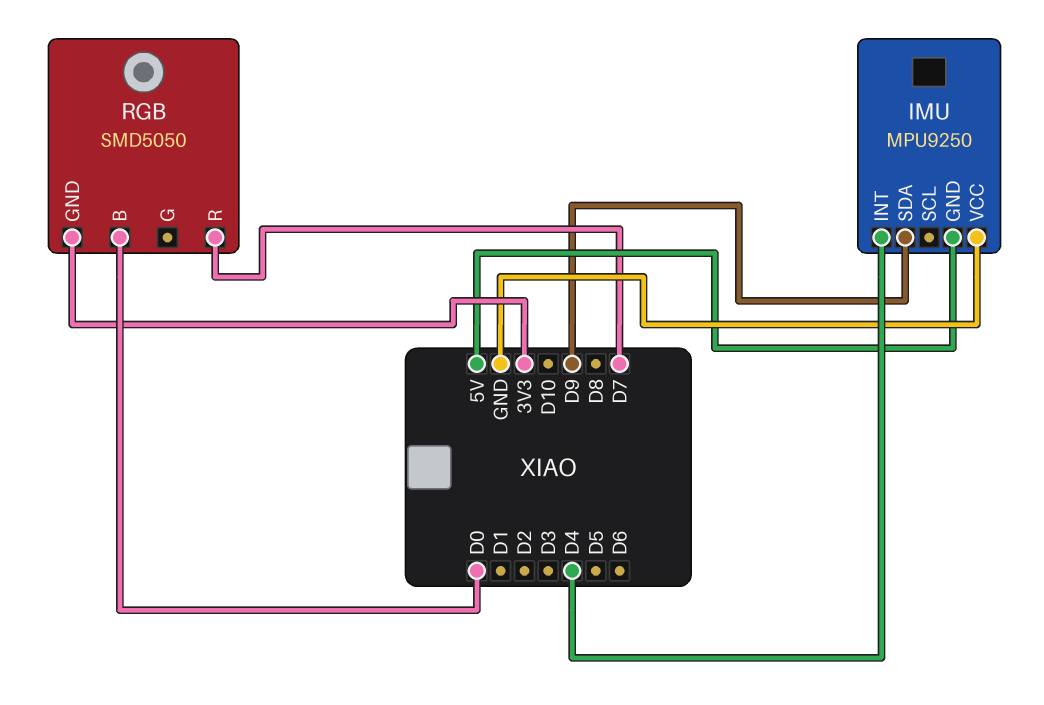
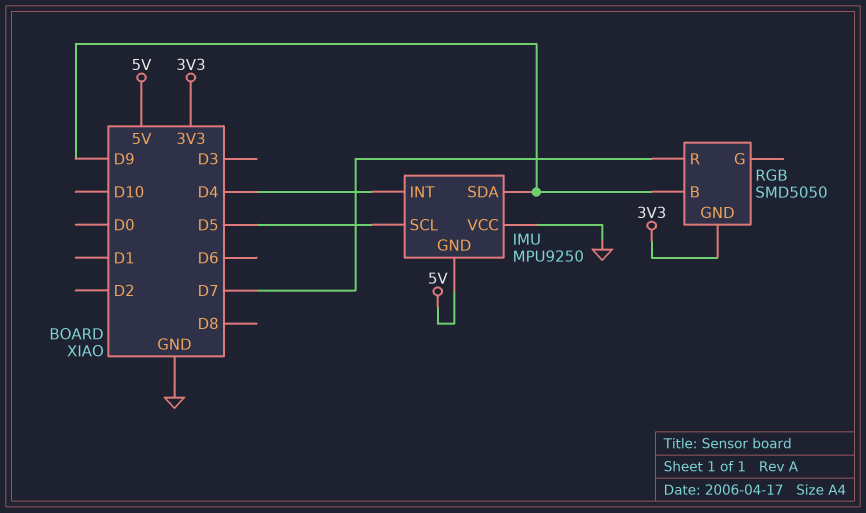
IMU pin SCL: none -> D5
RGB pin B: D0 -> D9

